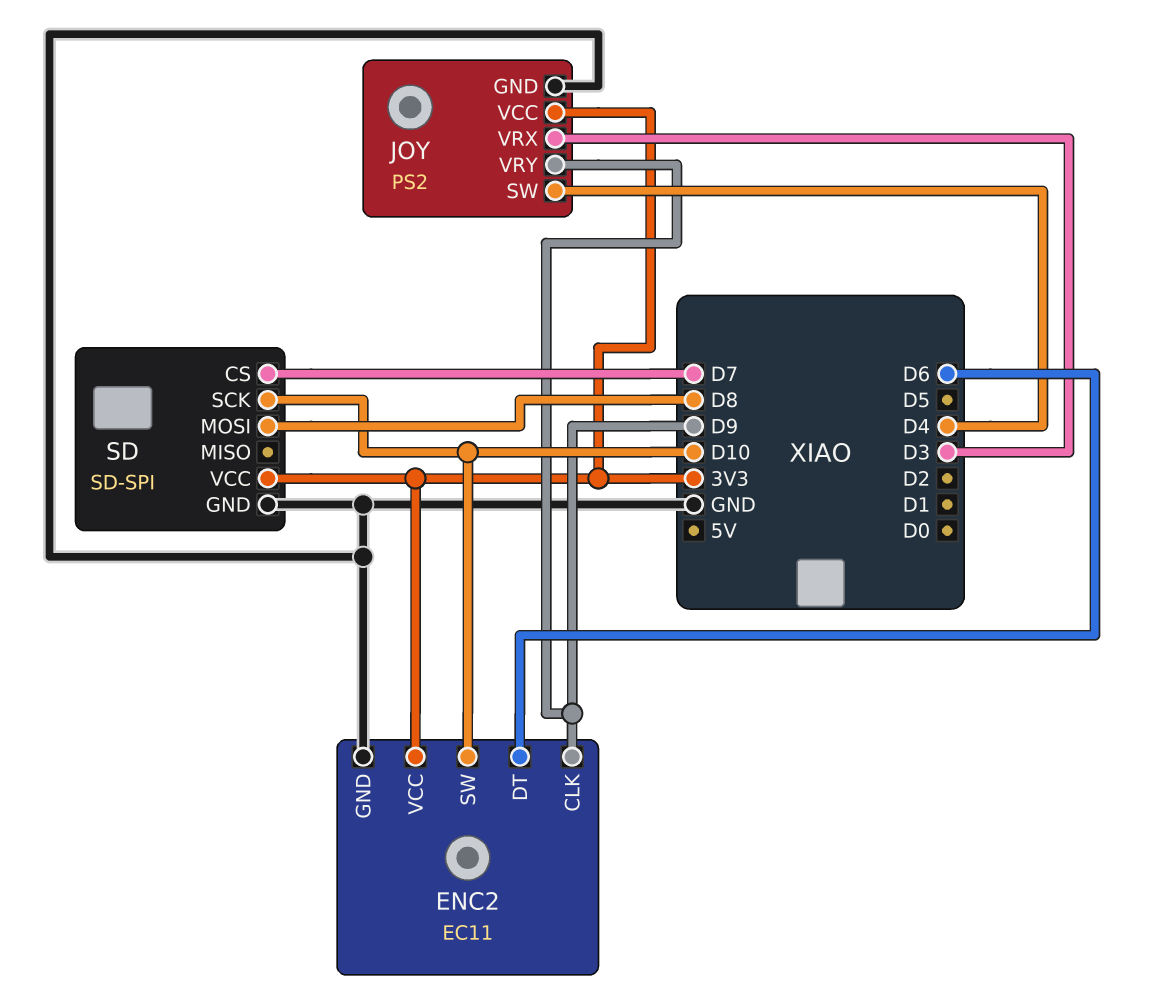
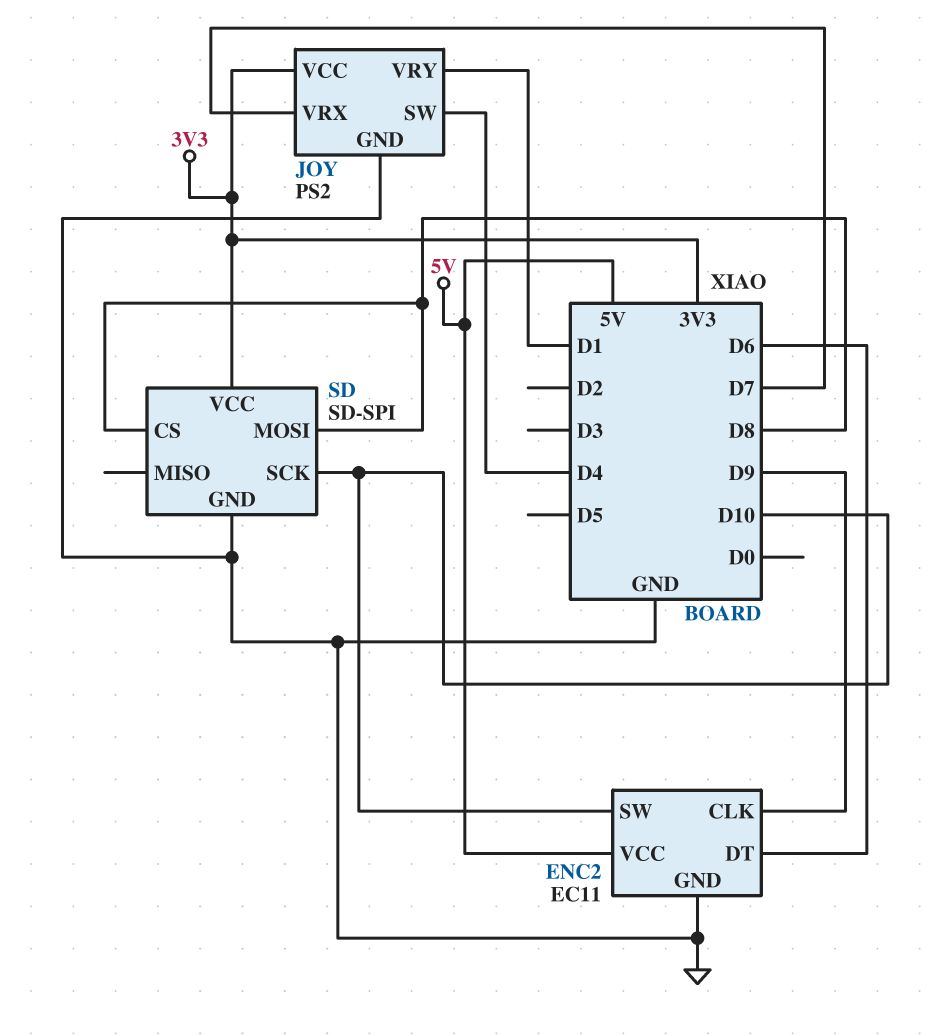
ENC2 pin VCC: 3V3 -> 5V
JOY pin VRX: D3 -> D7
JOY pin VRY: D9 -> D1
SD pin CS: D7 -> D8

